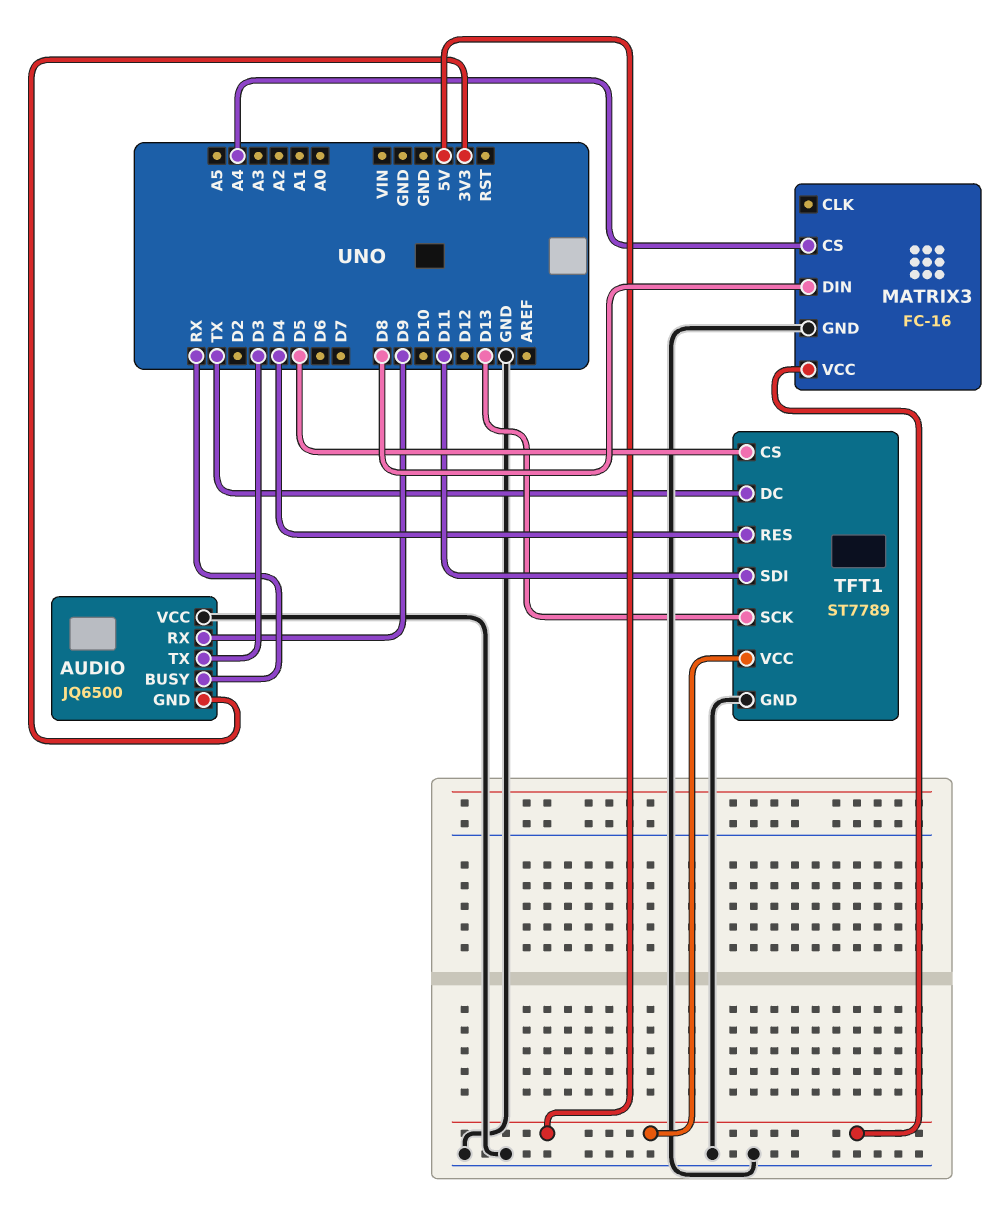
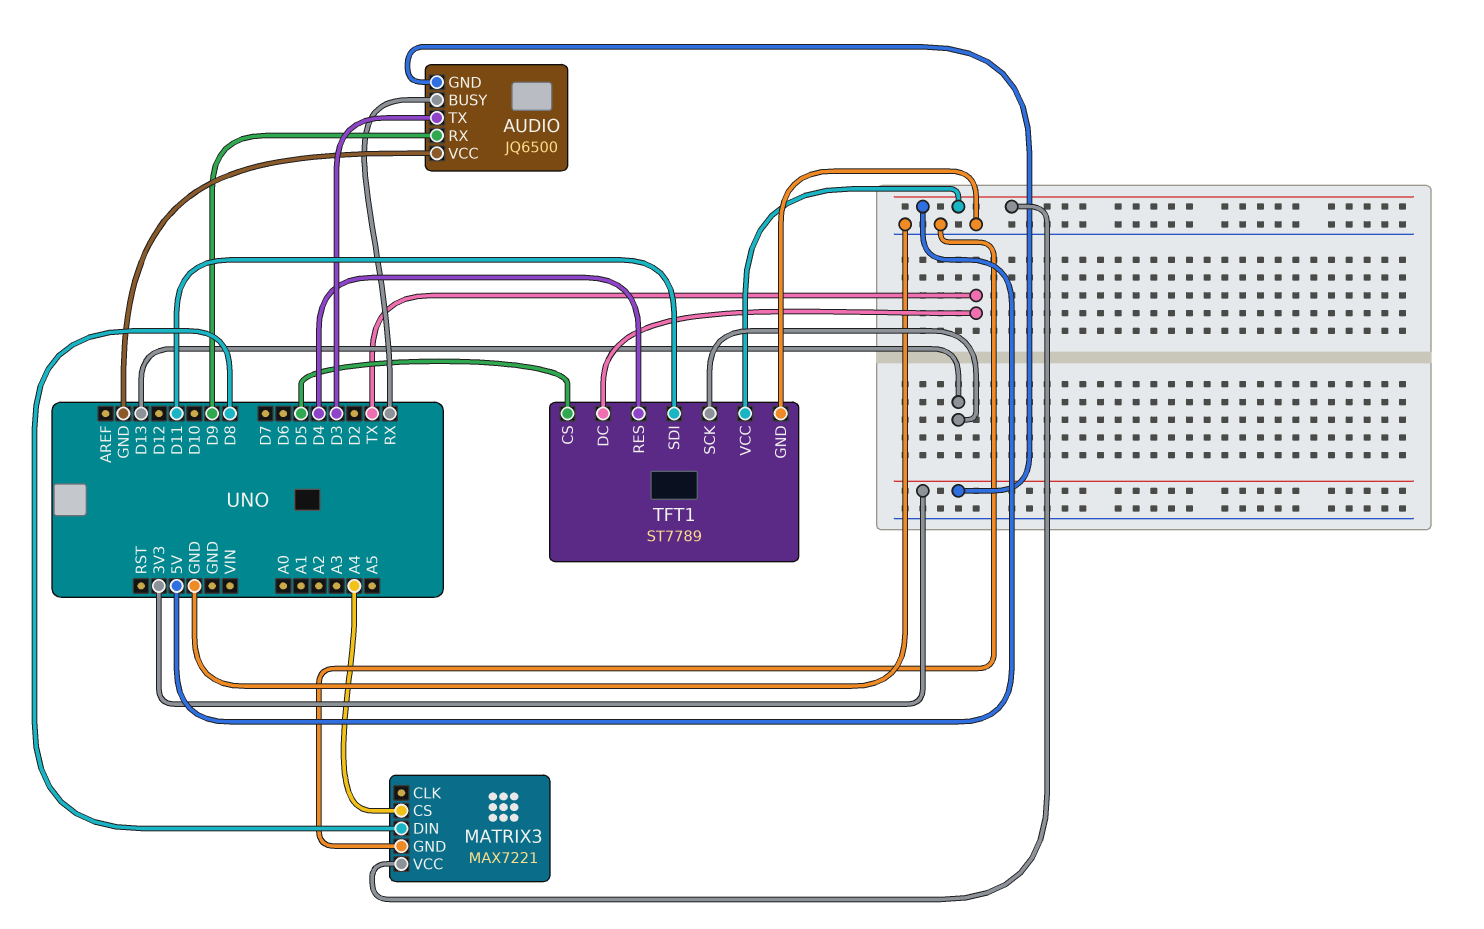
MATRIX3: FC-16 -> MAX7221

